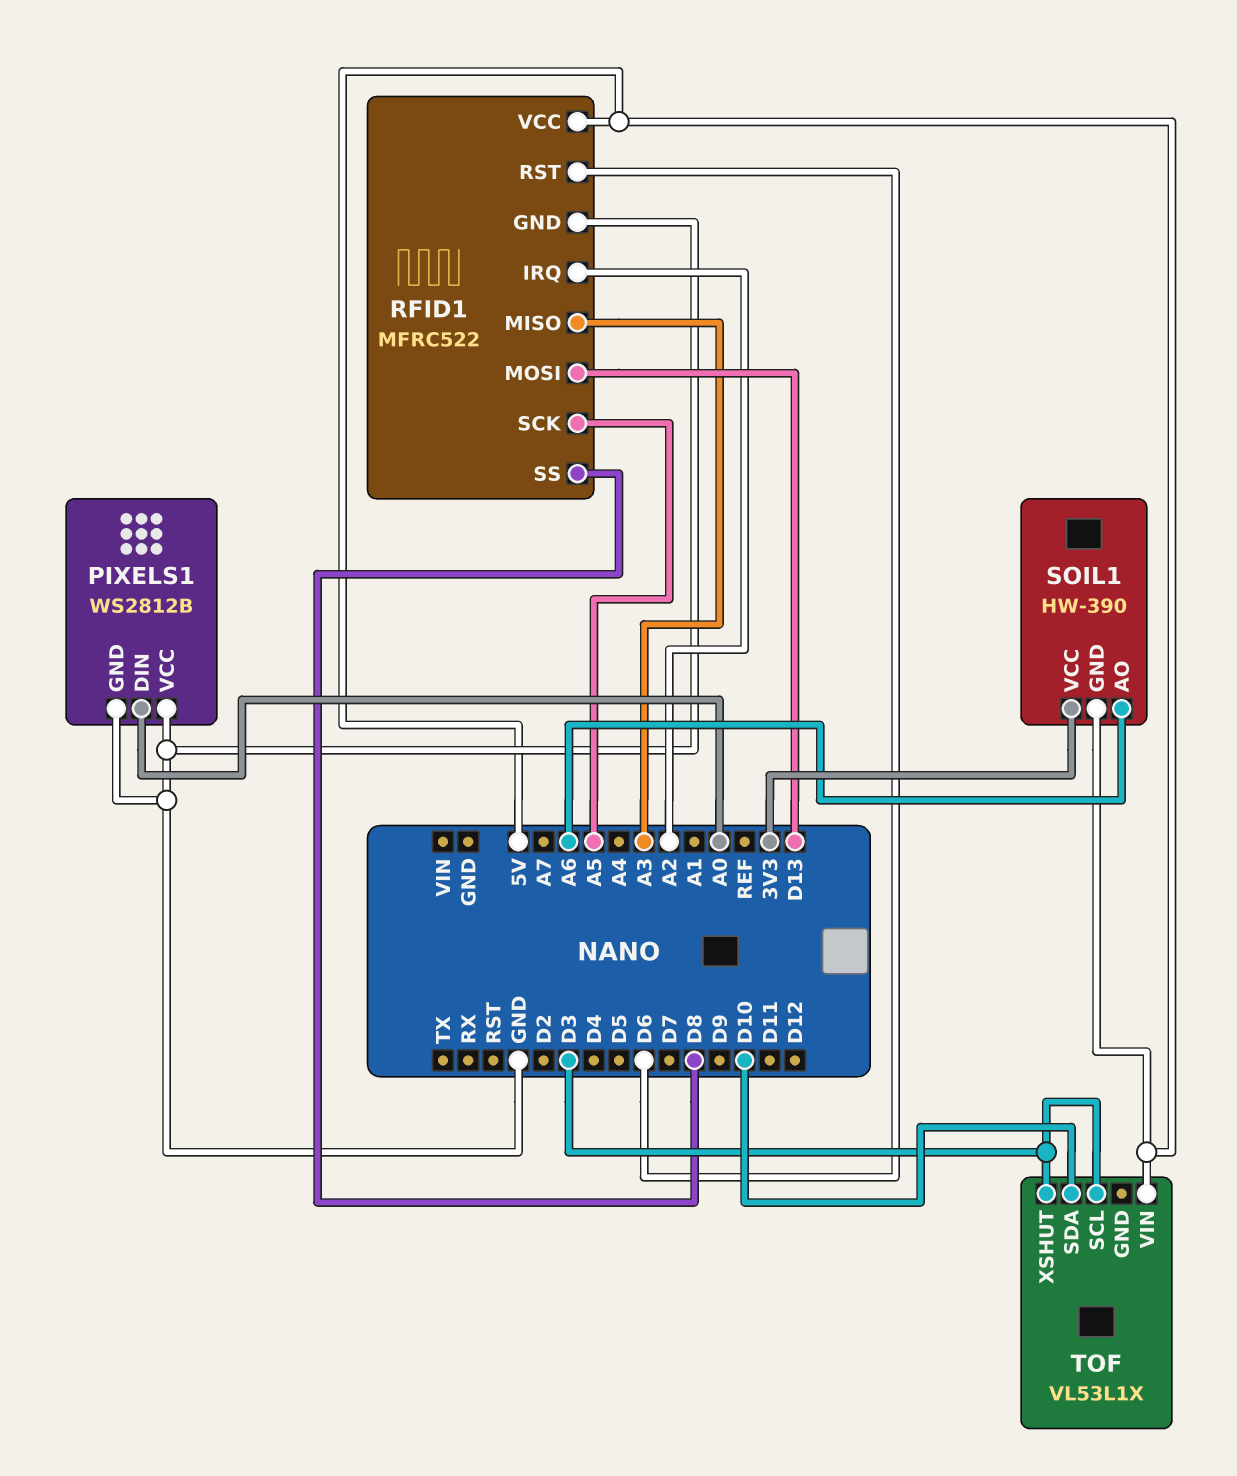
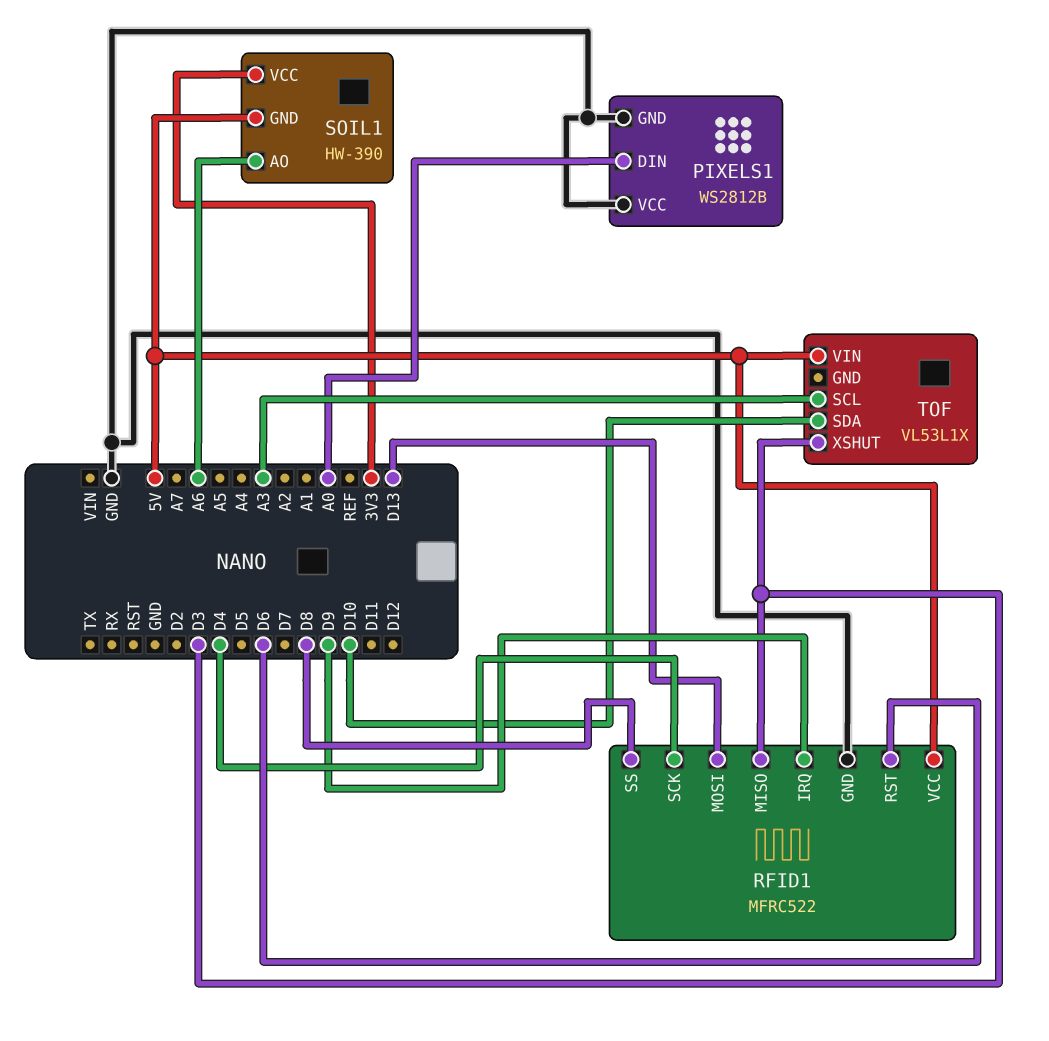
RFID1 pin IRQ: A2 -> D9
RFID1 pin MISO: A3 -> D3
RFID1 pin SCK: A5 -> D4
TOF pin SCL: D3 -> A3

